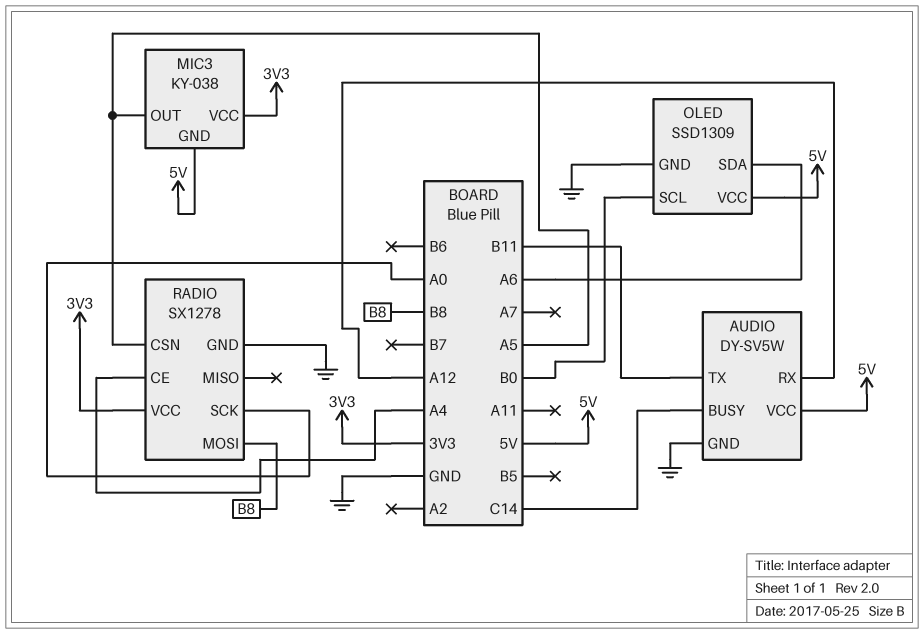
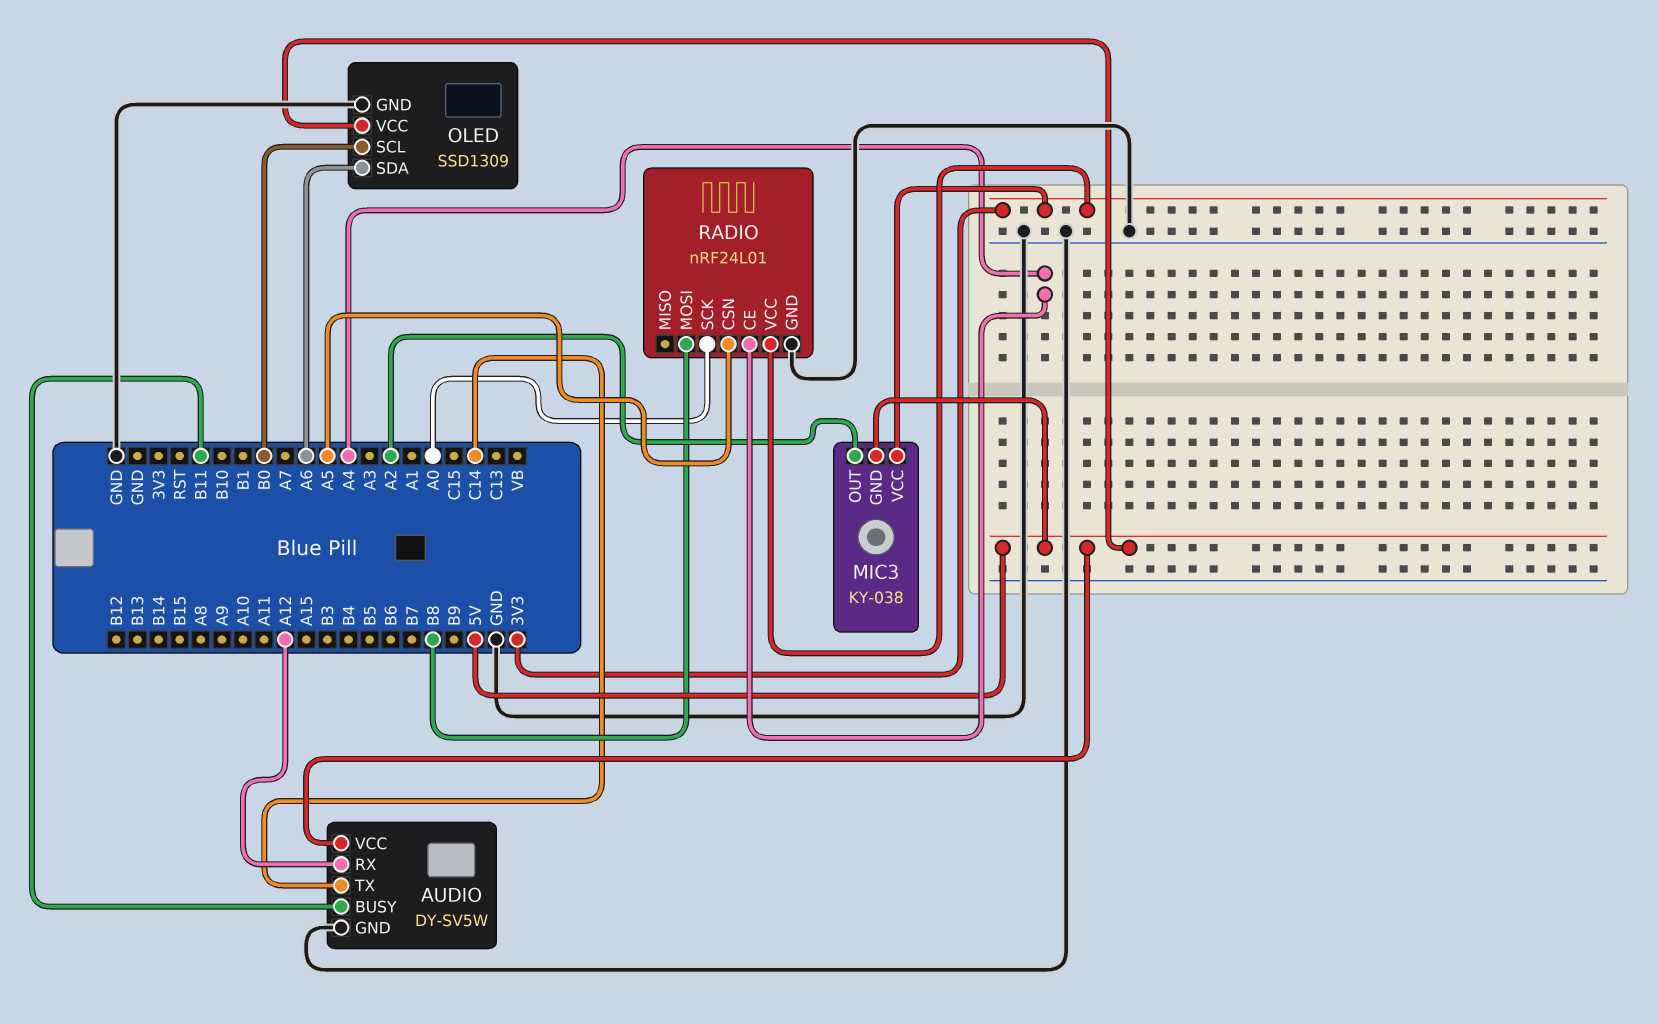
AUDIO pin BUSY: C14 -> B11
AUDIO pin TX: B11 -> C14
MIC3 pin OUT: A5 -> A2
RADIO: SX1278 -> nRF24L01

